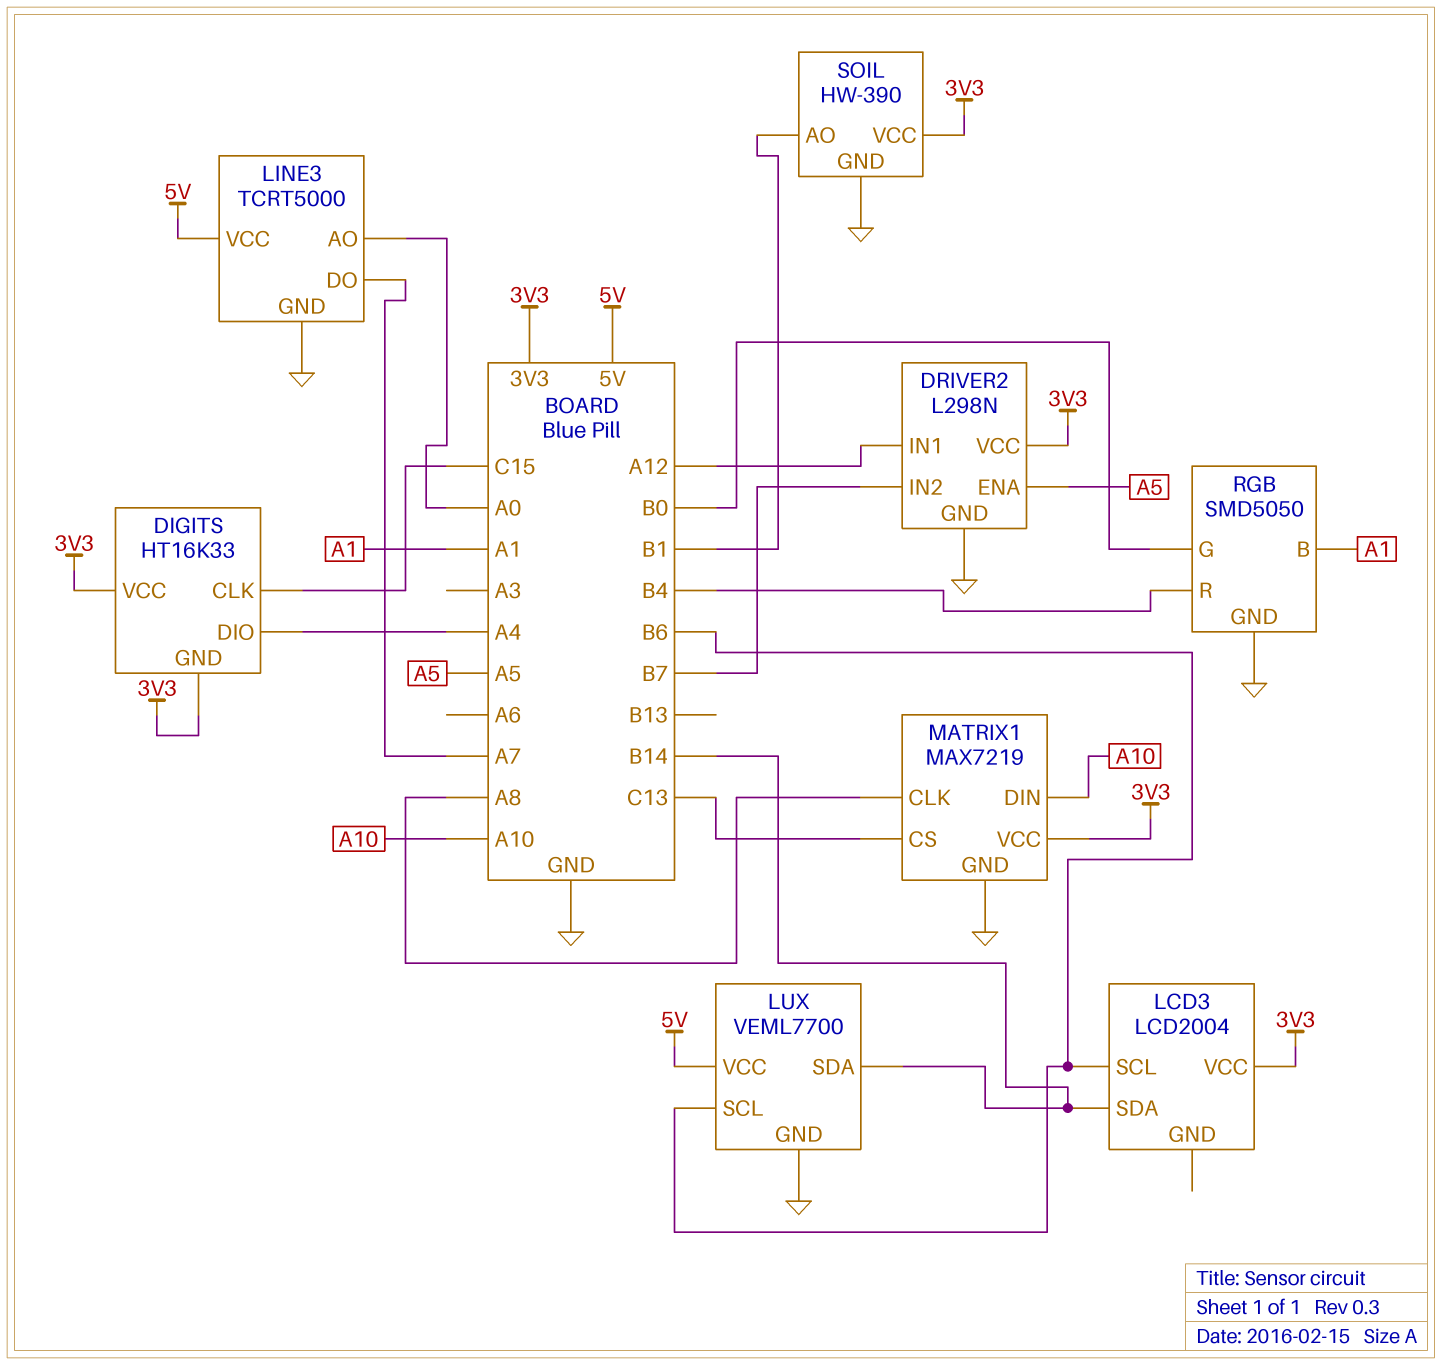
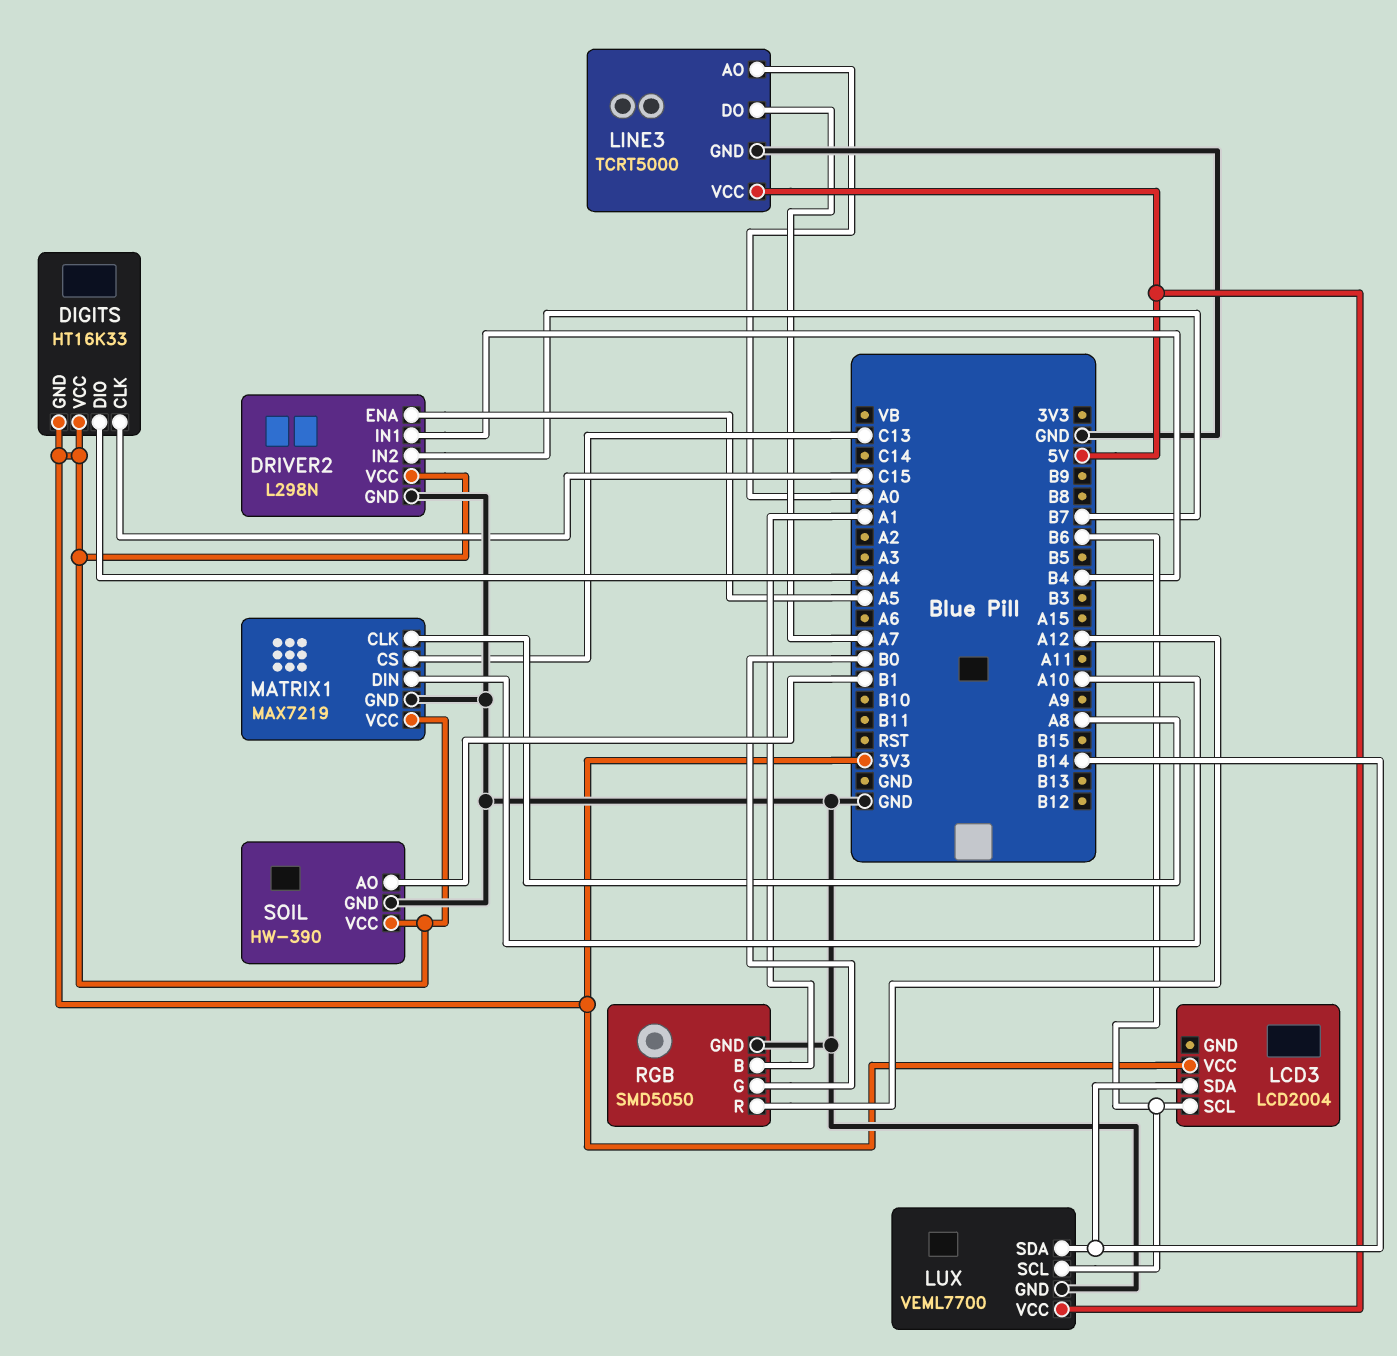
DRIVER2 pin IN1: A12 -> B4
RGB pin R: B4 -> A12

